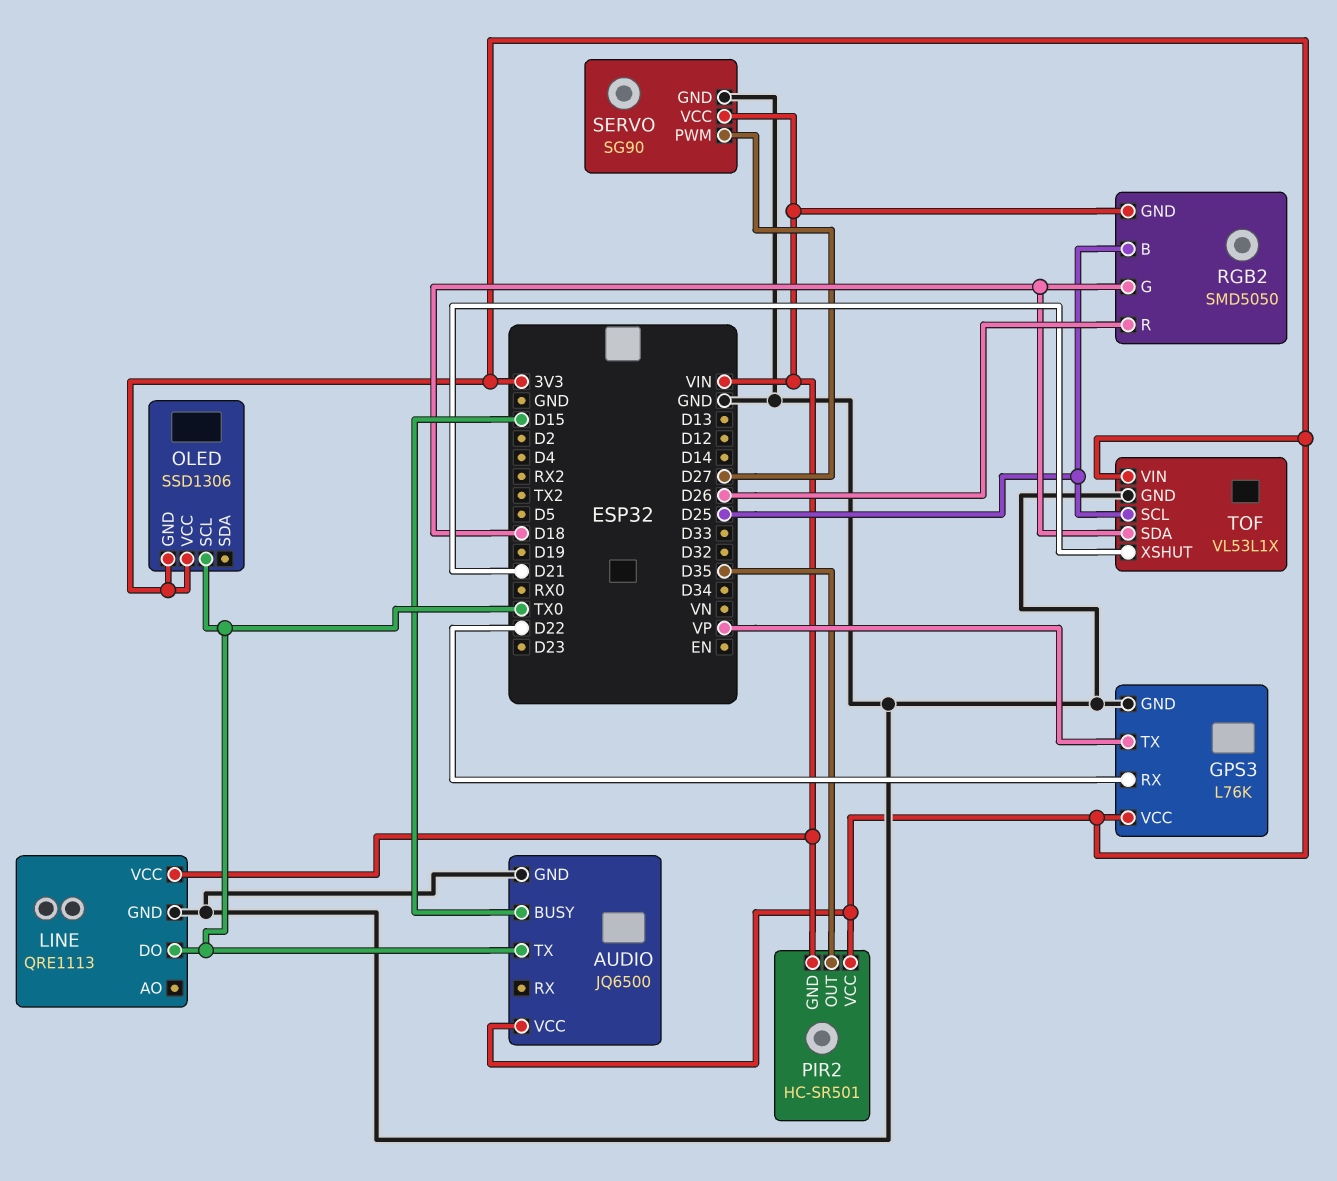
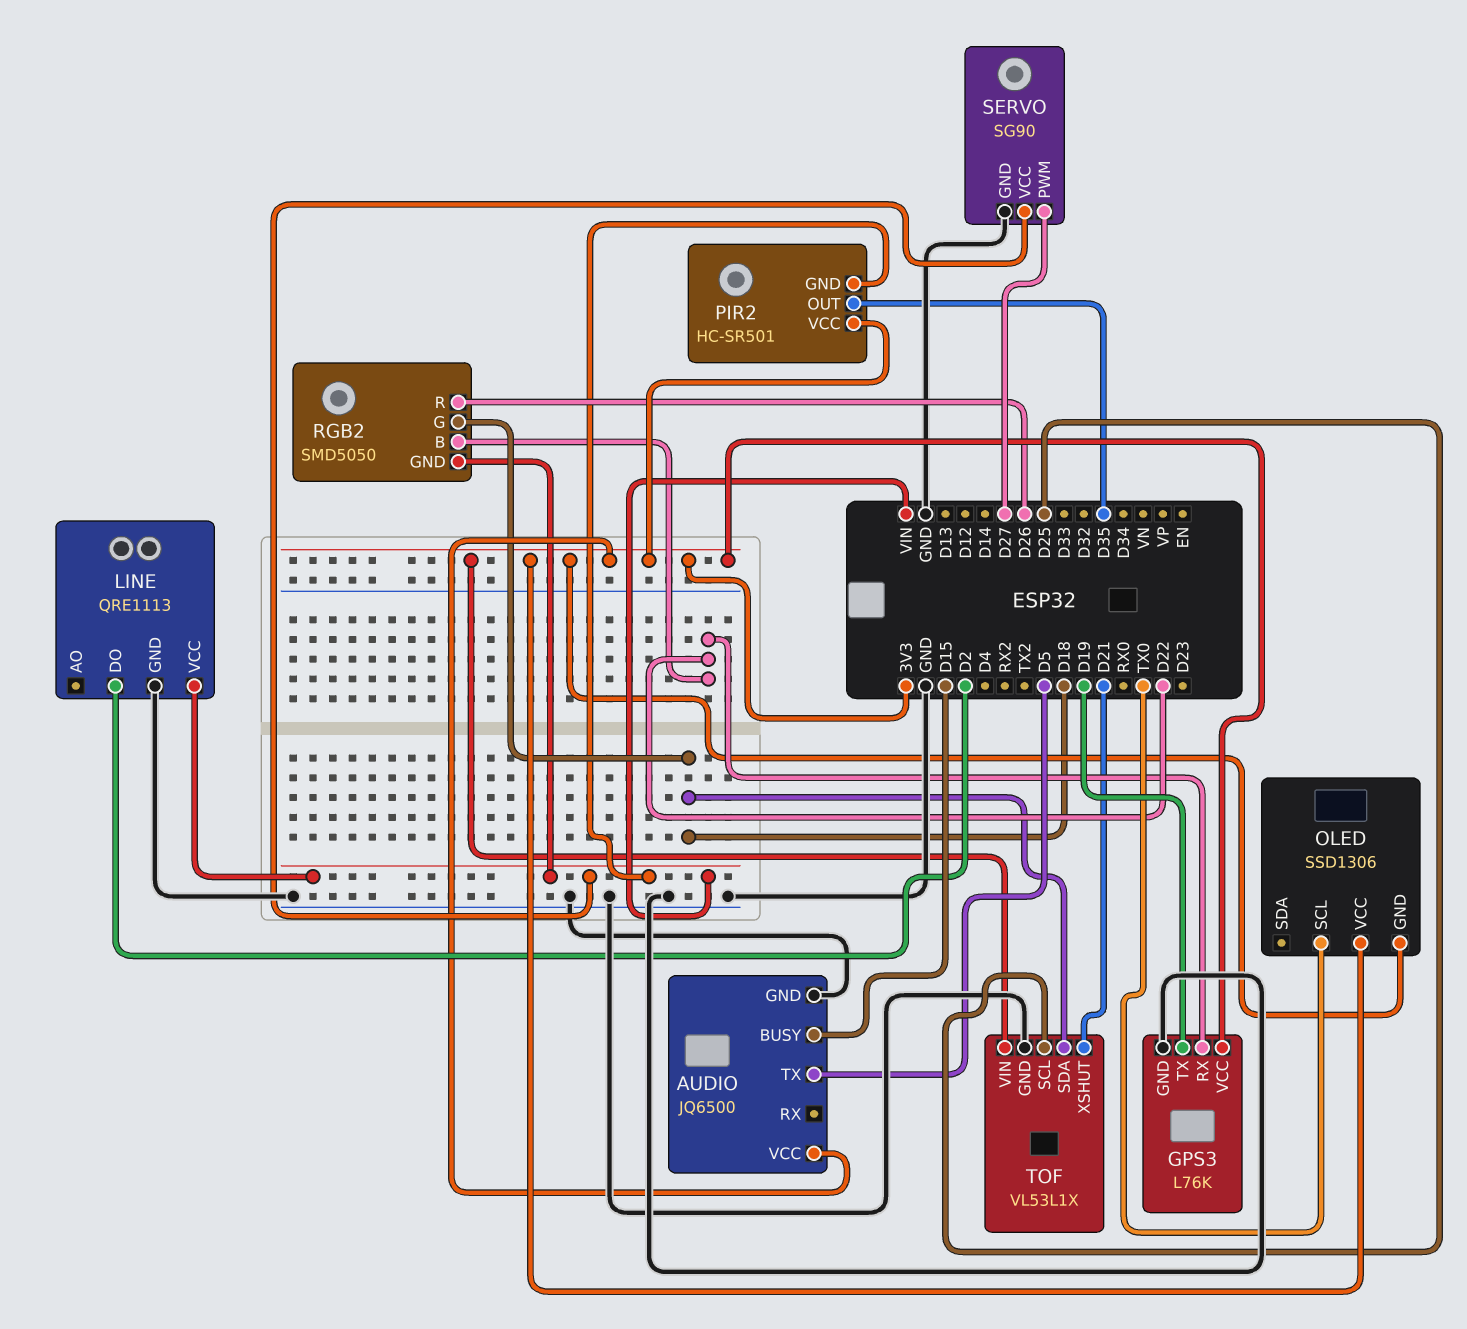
AUDIO pin TX: TX0 -> D5
GPS3 pin TX: VP -> D19
LINE pin DO: TX0 -> D2
RGB2 pin B: D25 -> D22

